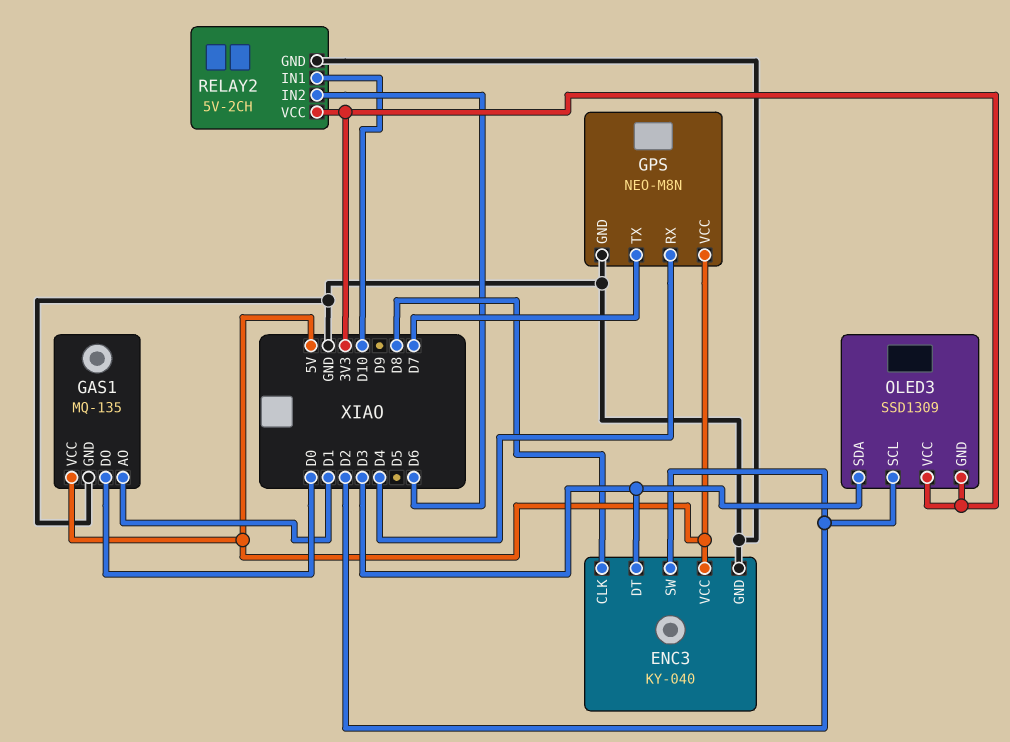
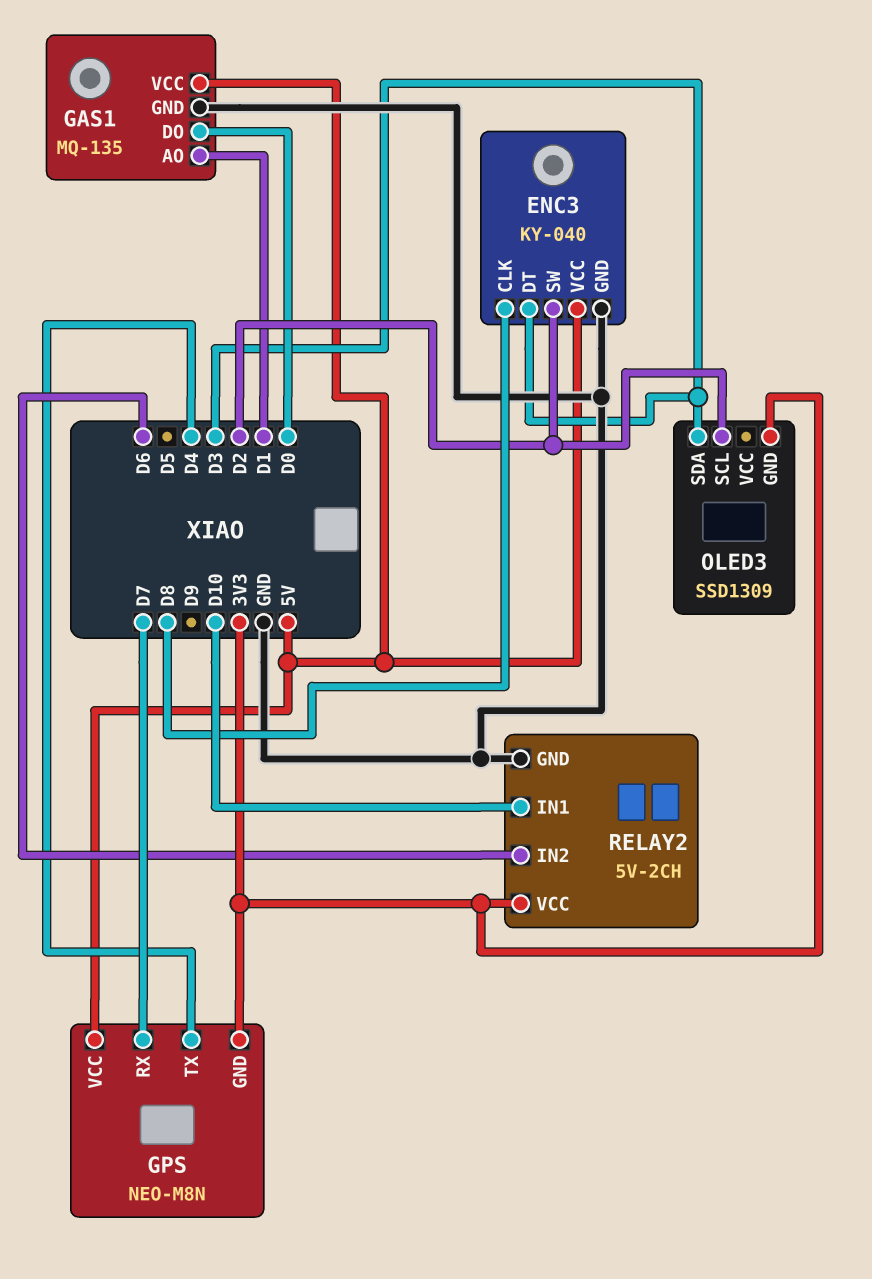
GPS pin GND: GND -> 3V3
GPS pin RX: D4 -> D7
GPS pin TX: D7 -> D4
OLED3 pin VCC: 3V3 -> none

